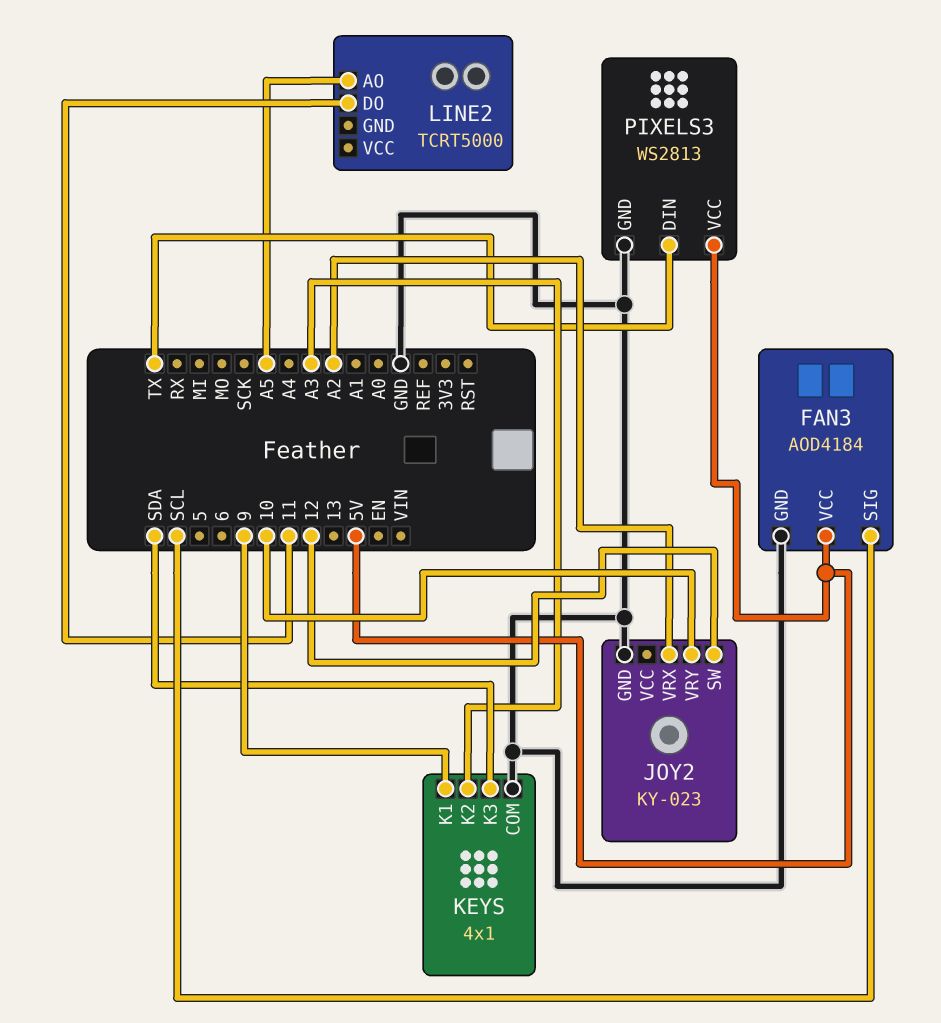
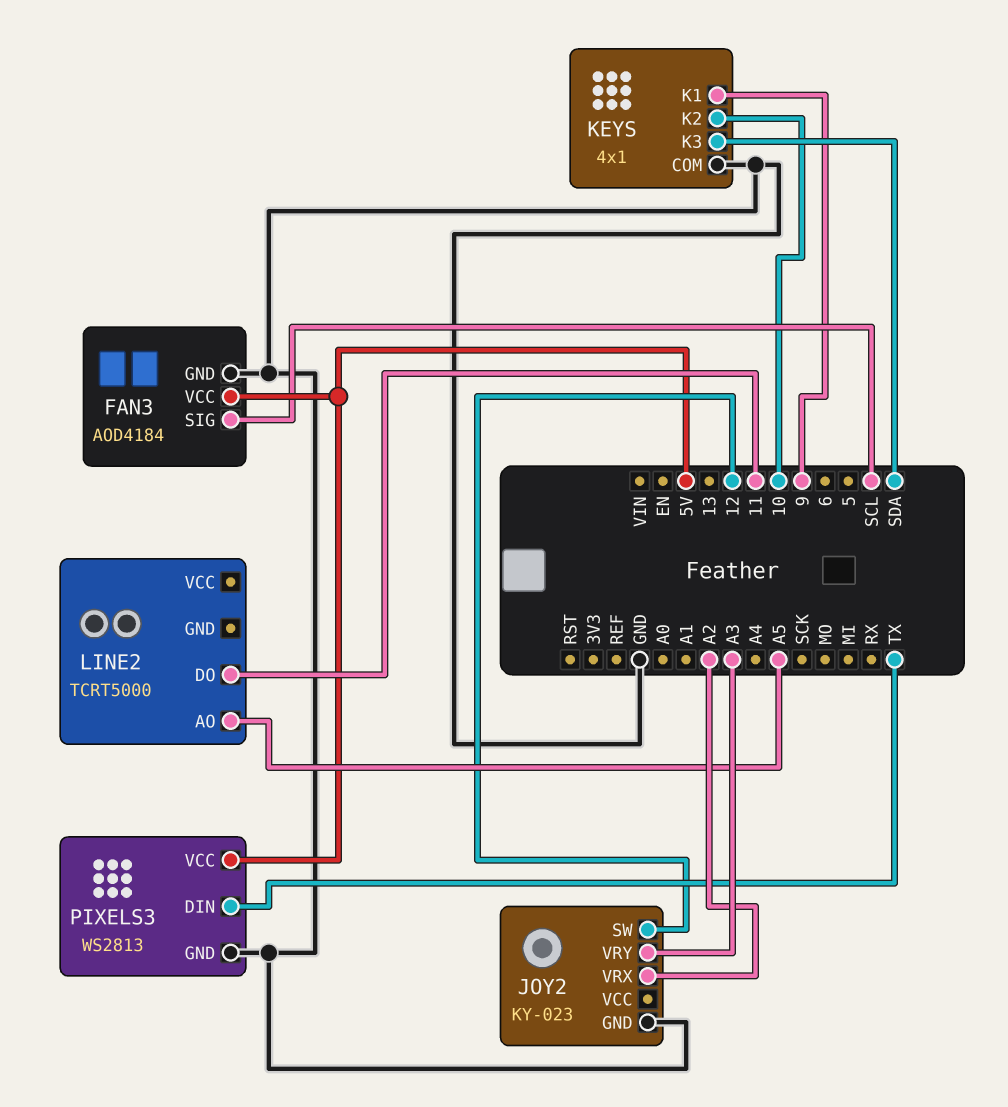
JOY2 pin VRY: 10 -> A3
KEYS pin K2: A3 -> 10

